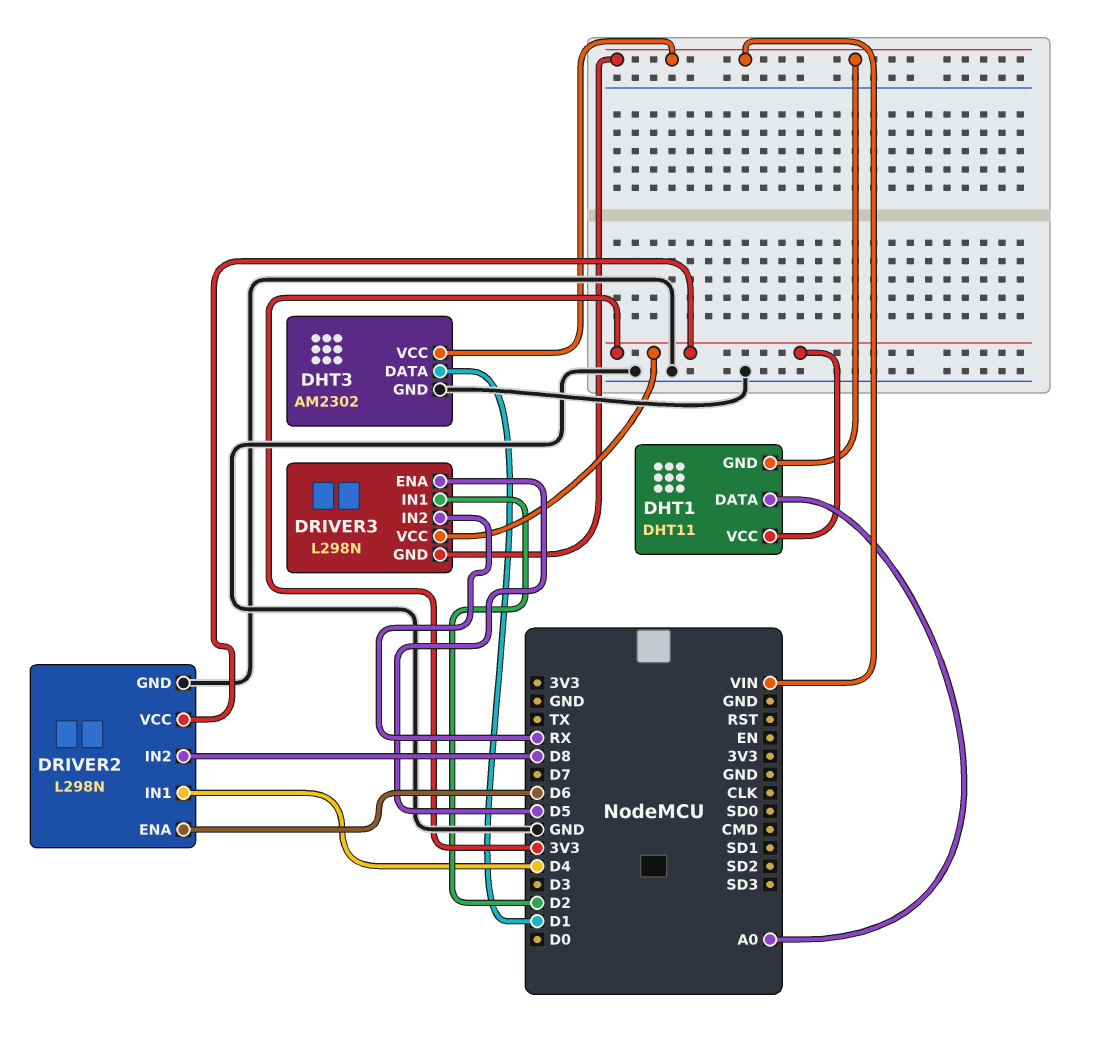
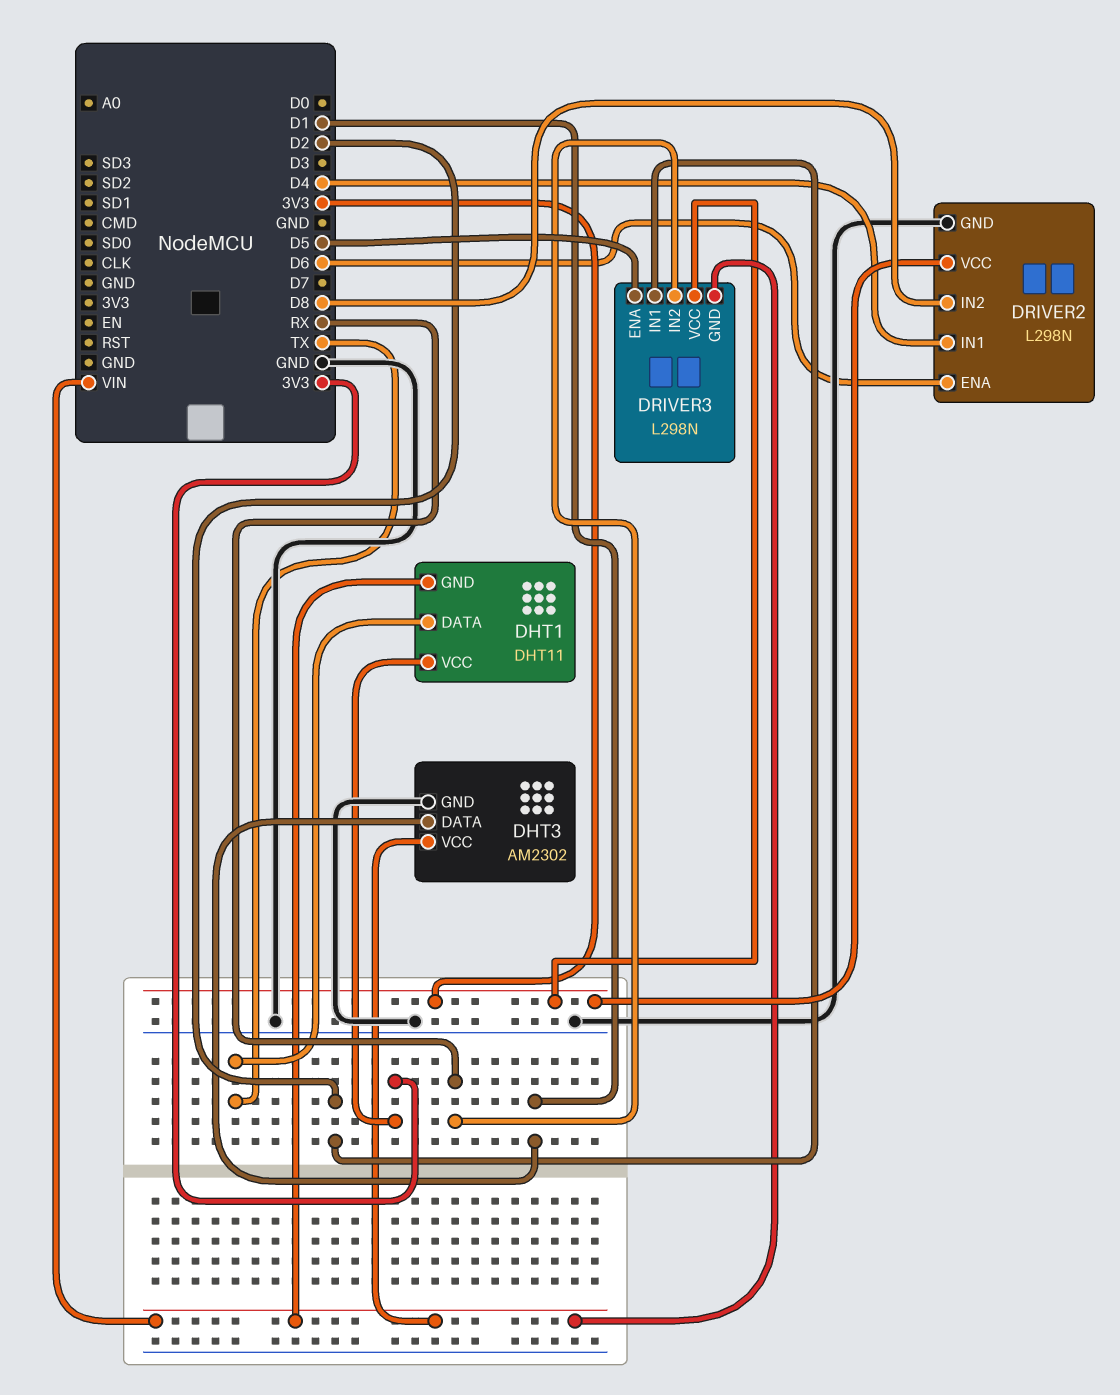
DHT1 pin DATA: A0 -> TX

